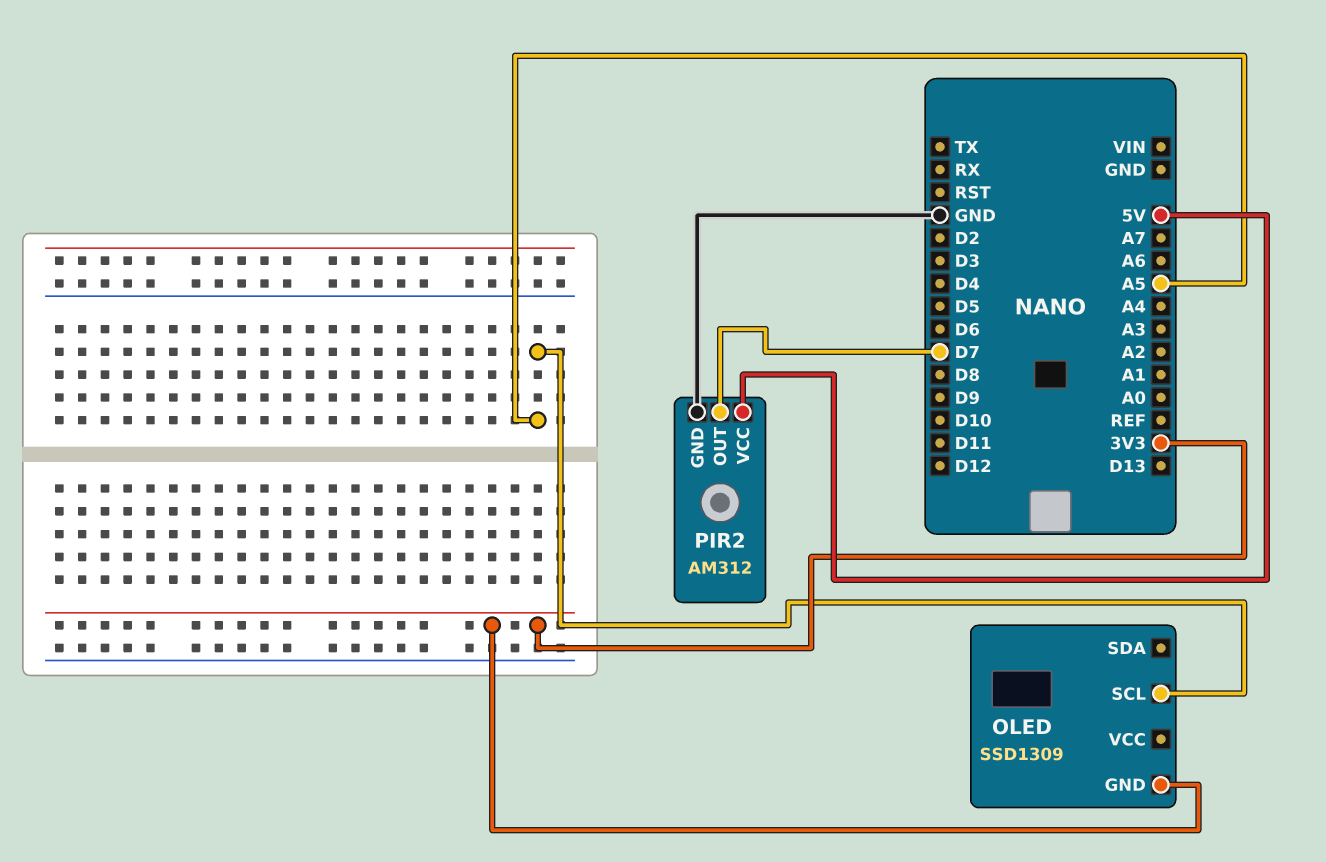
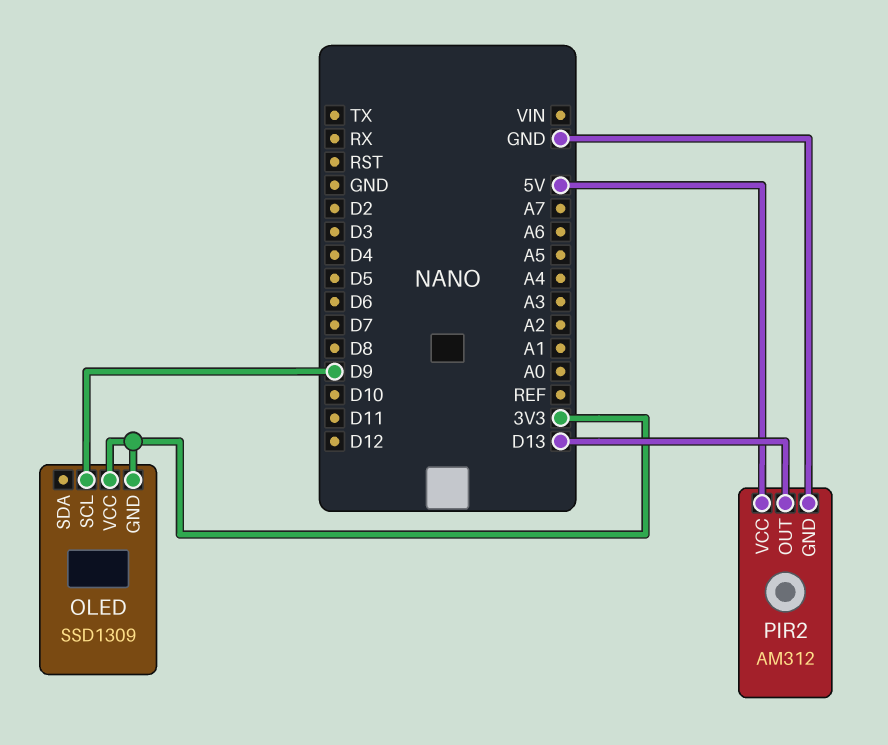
OLED pin SCL: A5 -> D9
OLED pin VCC: none -> 3V3
PIR2 pin OUT: D7 -> D13

